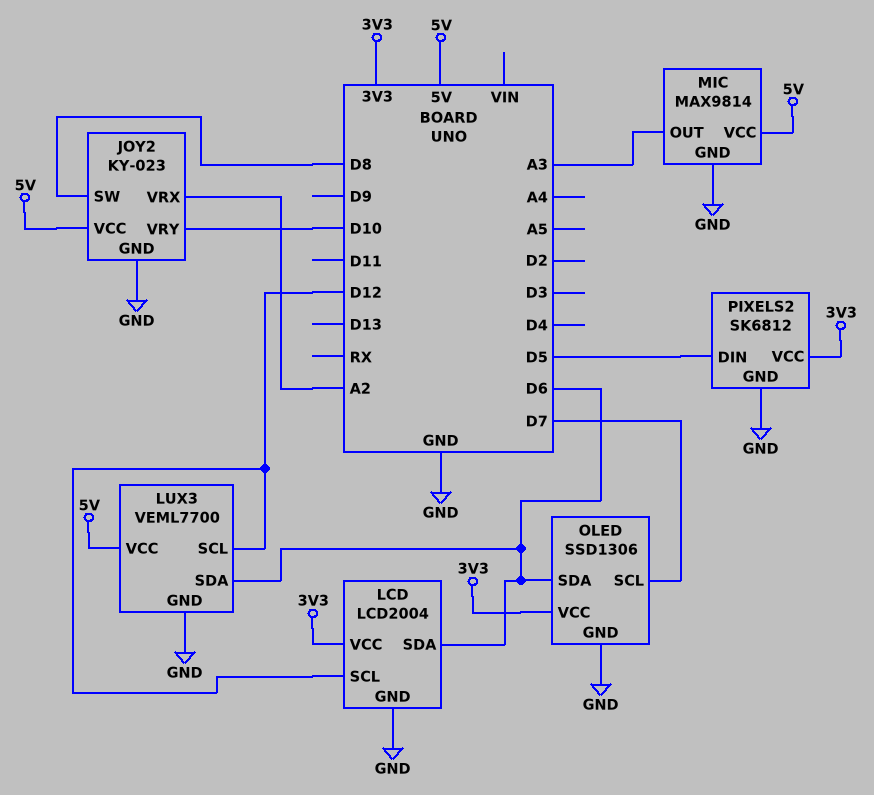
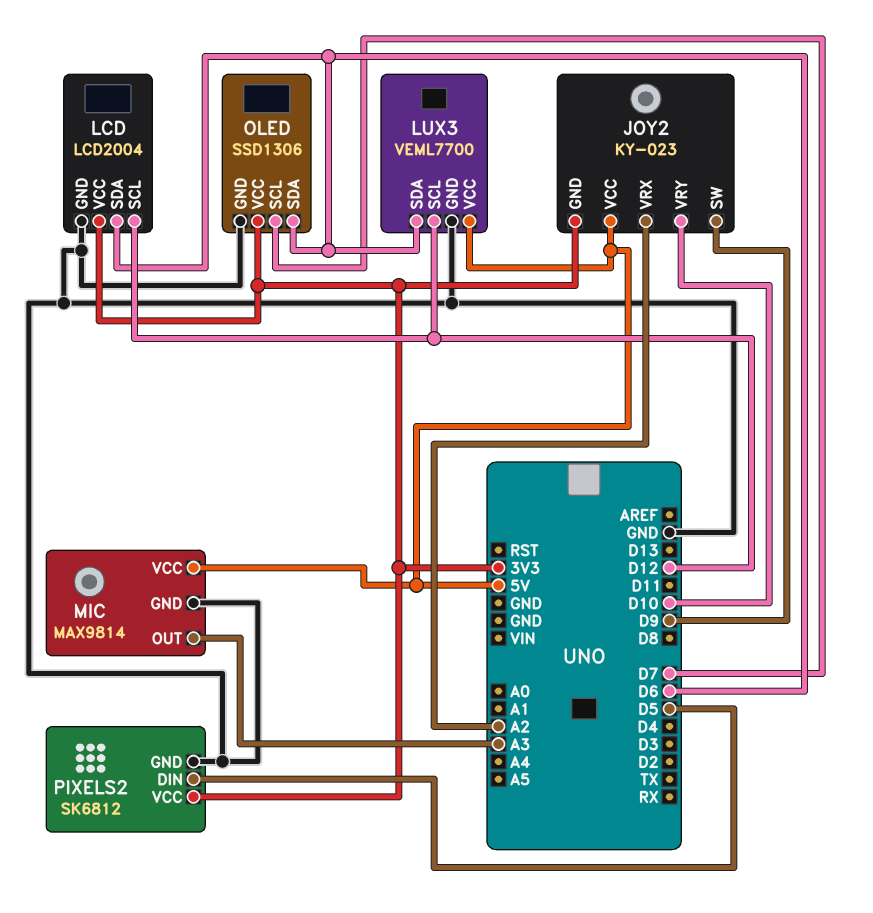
JOY2 pin GND: GND -> 3V3
JOY2 pin SW: D8 -> D9

